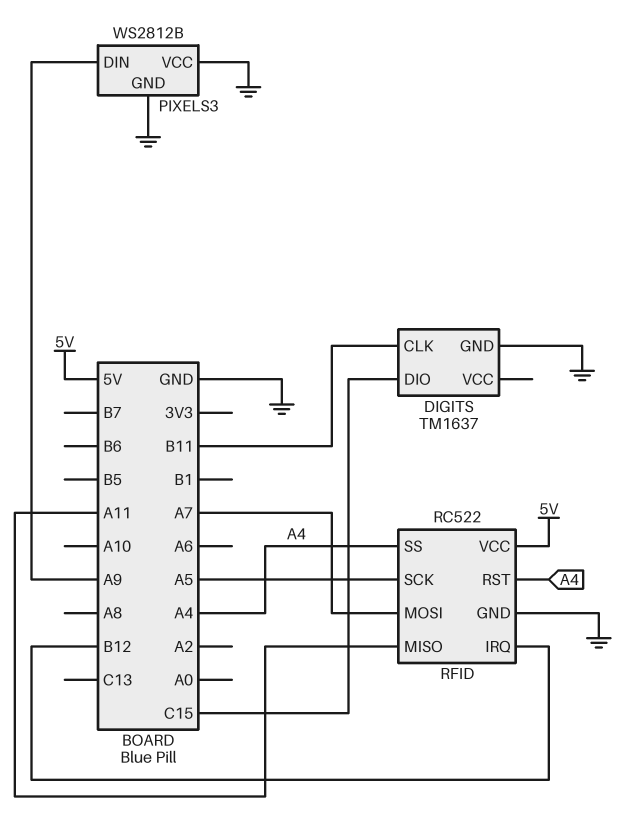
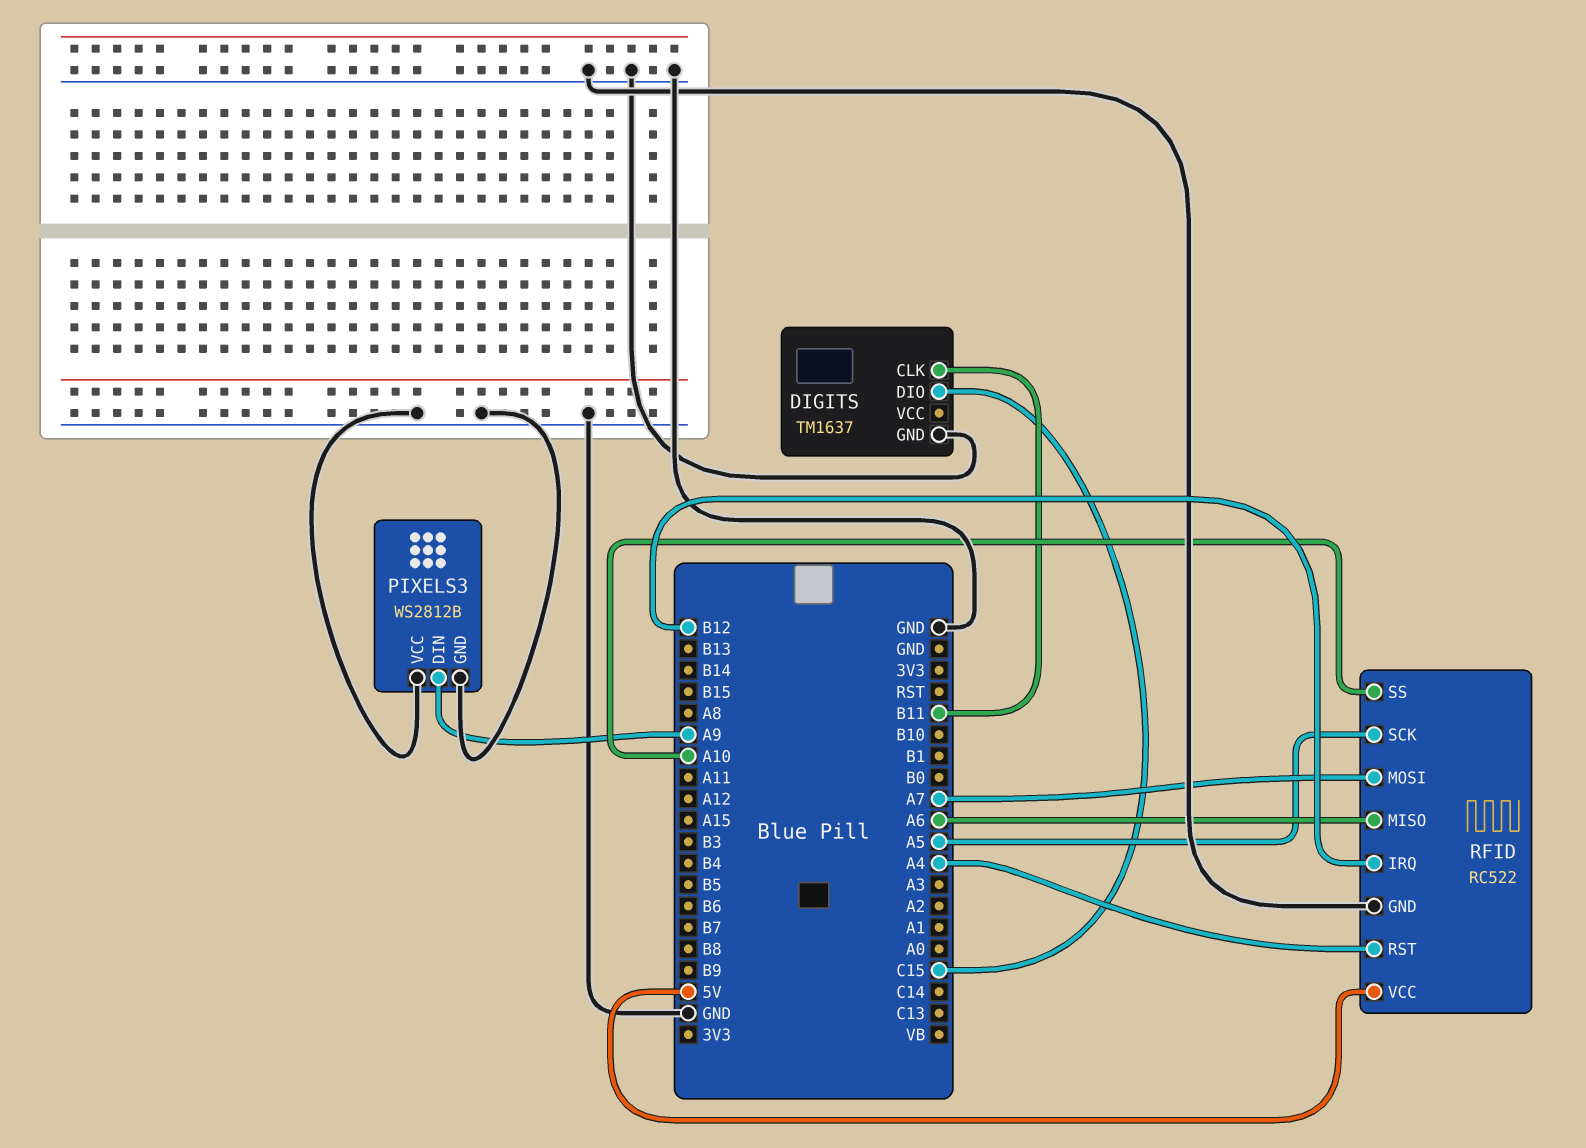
RFID pin MISO: A11 -> A6
RFID pin SS: A4 -> A10

